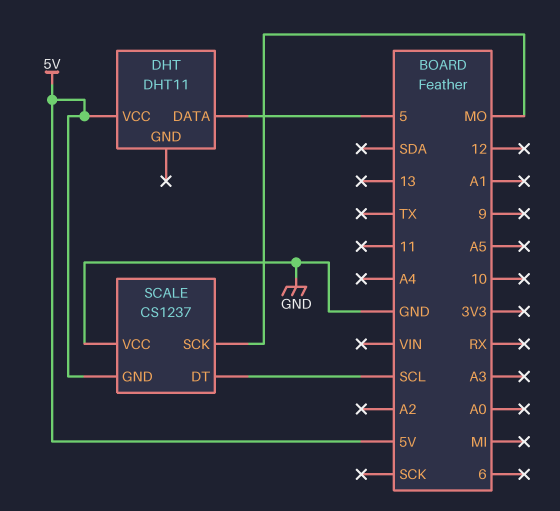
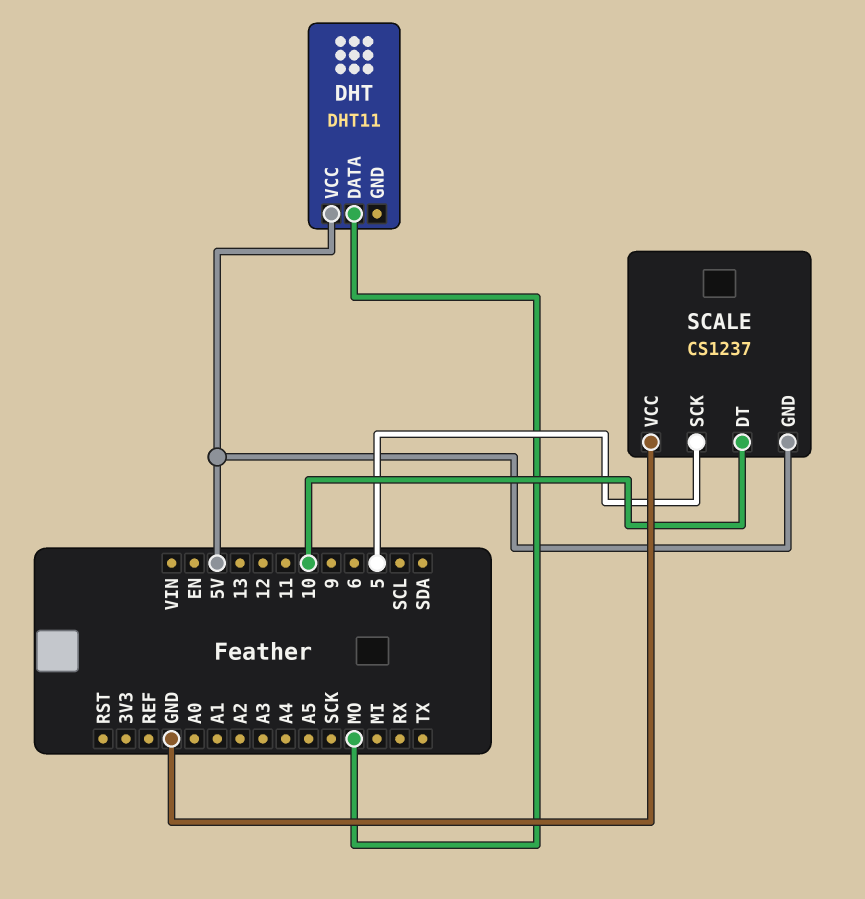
DHT pin DATA: 5 -> MO
SCALE pin DT: SCL -> 10
SCALE pin SCK: MO -> 5

